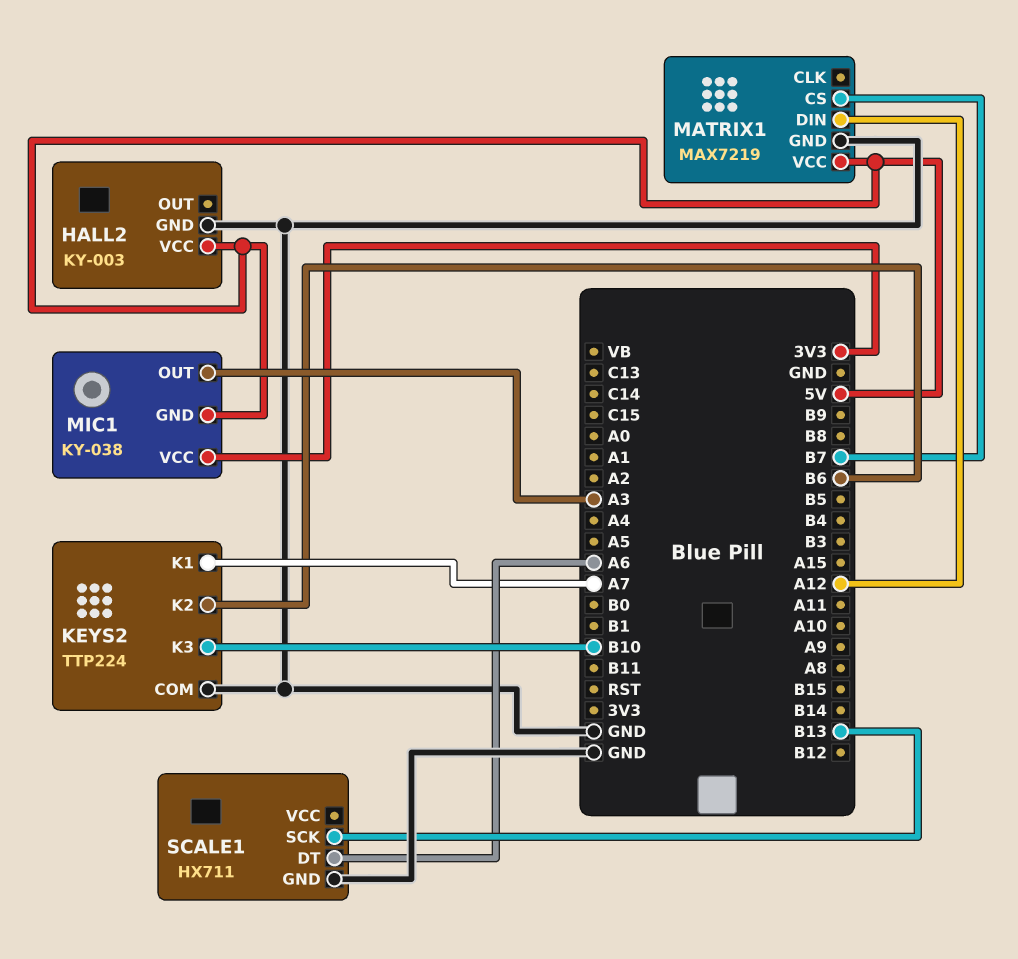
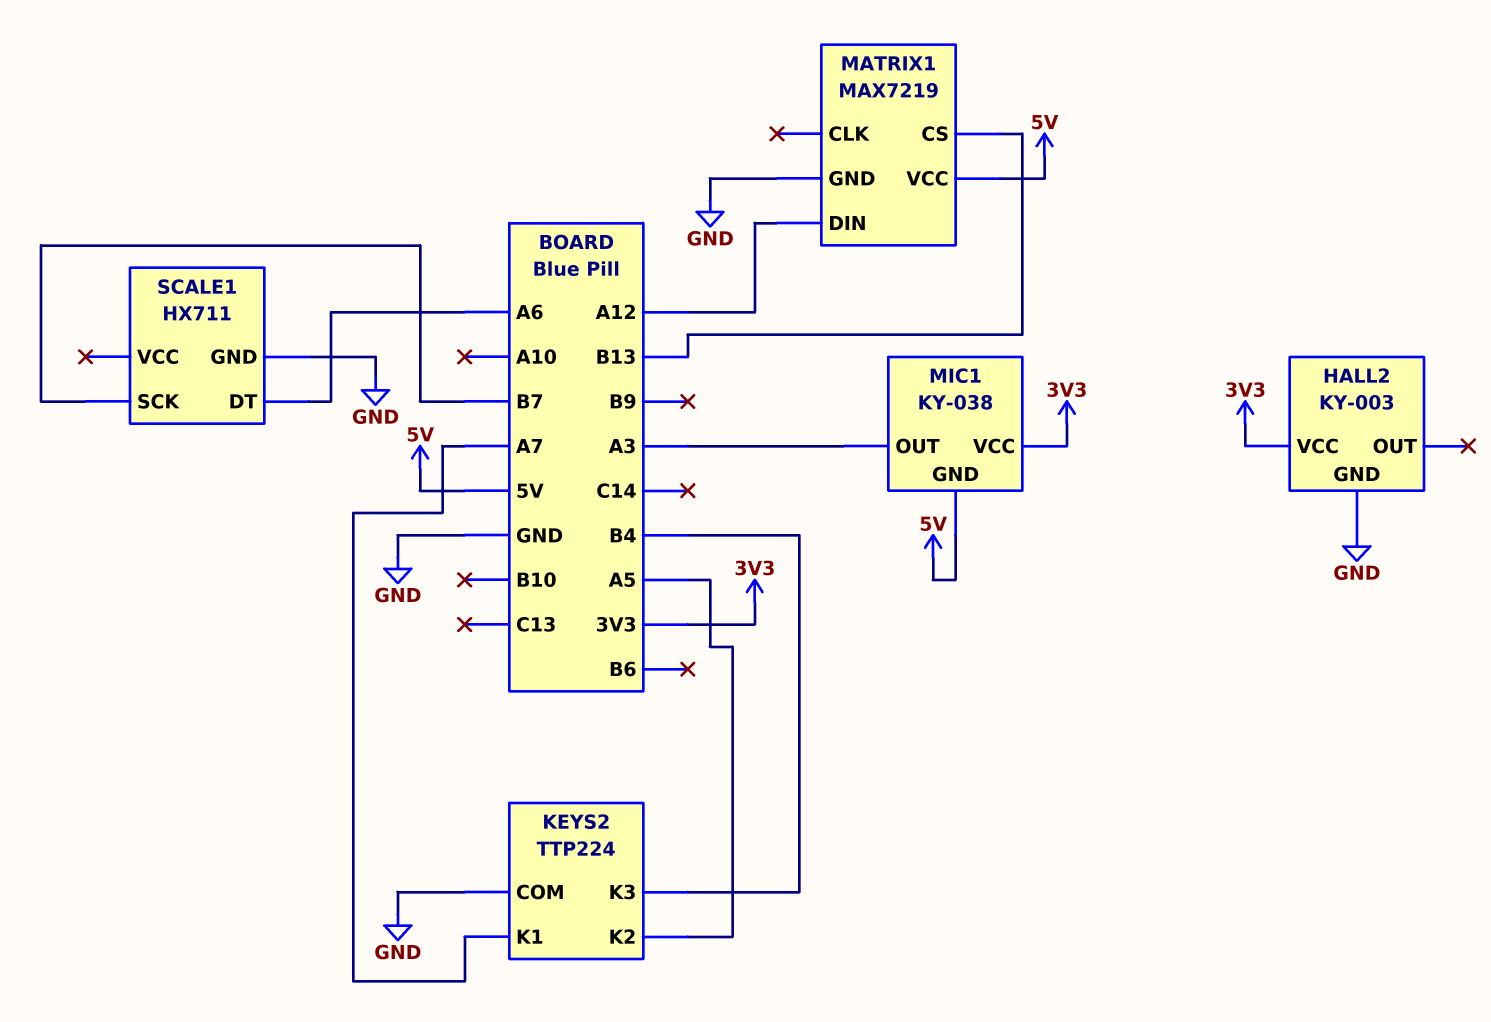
HALL2 pin VCC: 5V -> 3V3
KEYS2 pin K2: B6 -> A5
KEYS2 pin K3: B10 -> B4
MATRIX1 pin CS: B7 -> B13
SCALE1 pin SCK: B13 -> B7

